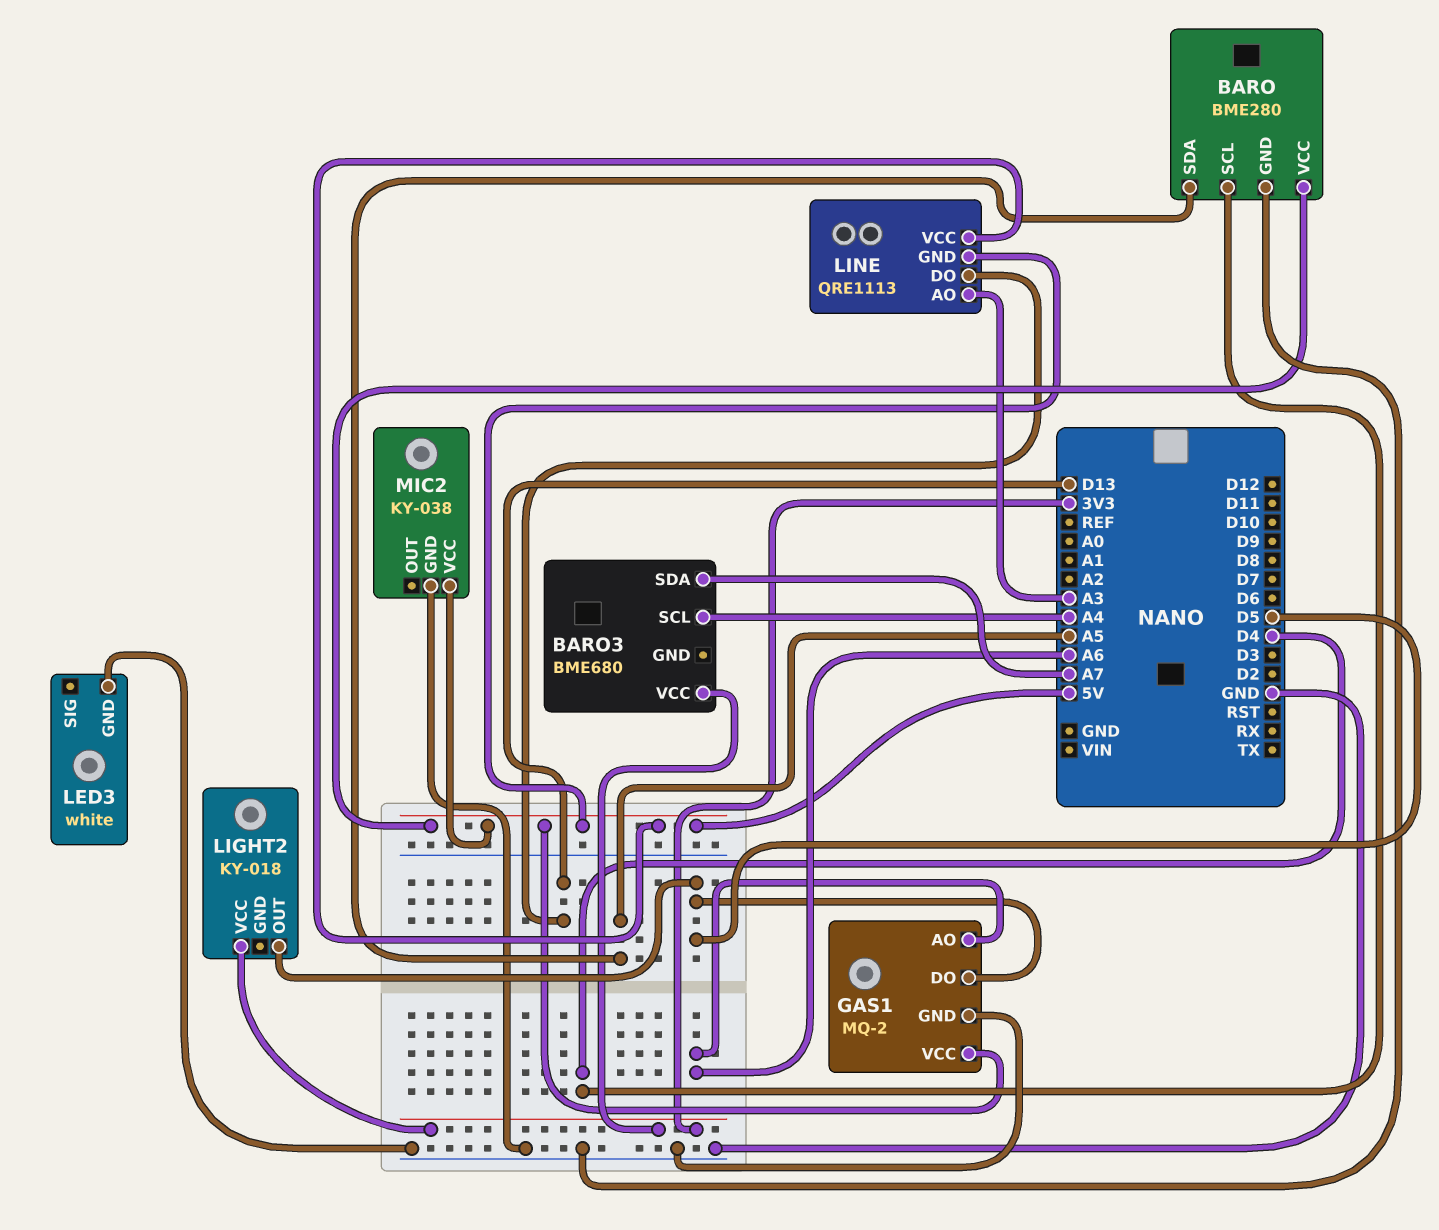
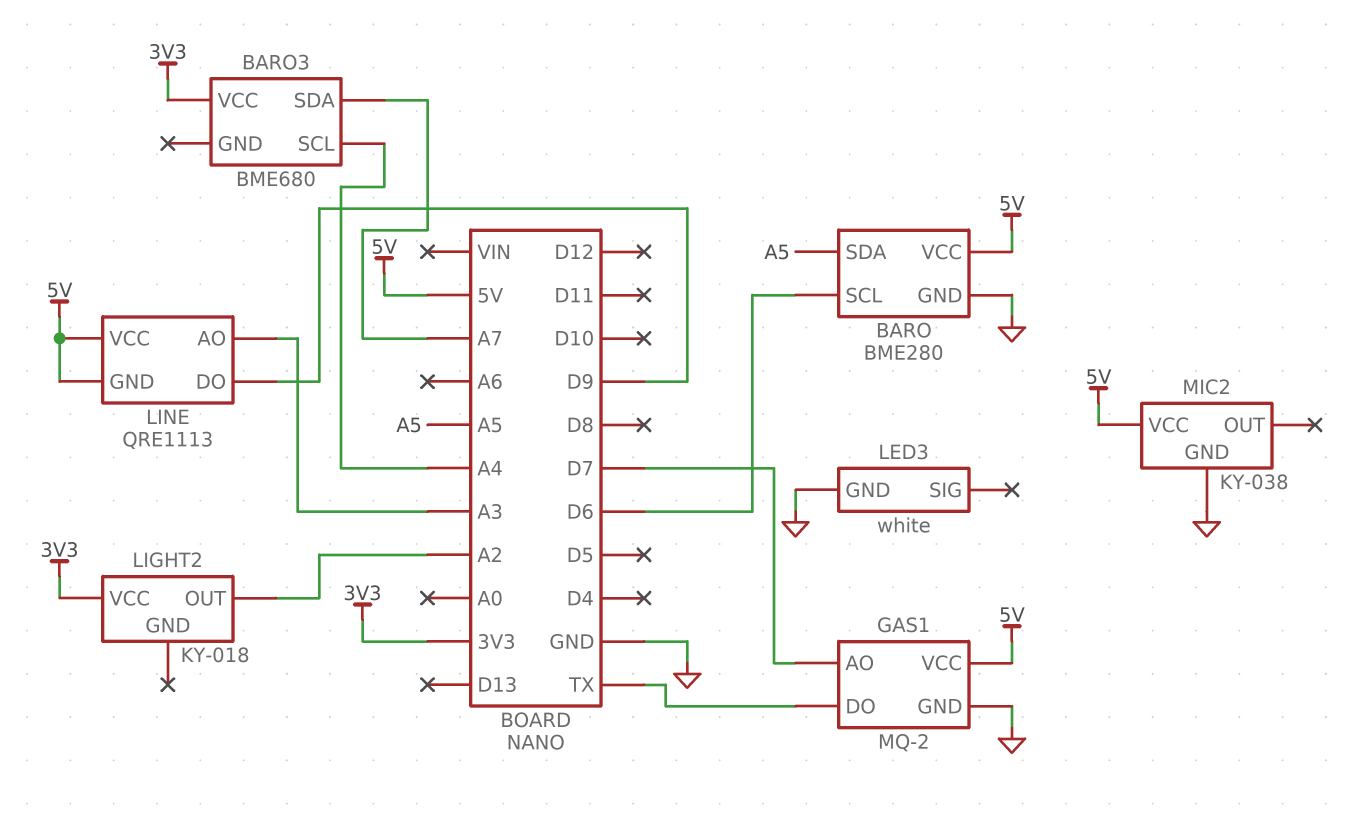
BARO pin SCL: D4 -> D6
GAS1 pin AO: A6 -> D7
GAS1 pin DO: D5 -> TX
LIGHT2 pin OUT: D5 -> A2
LINE pin DO: D13 -> D9

